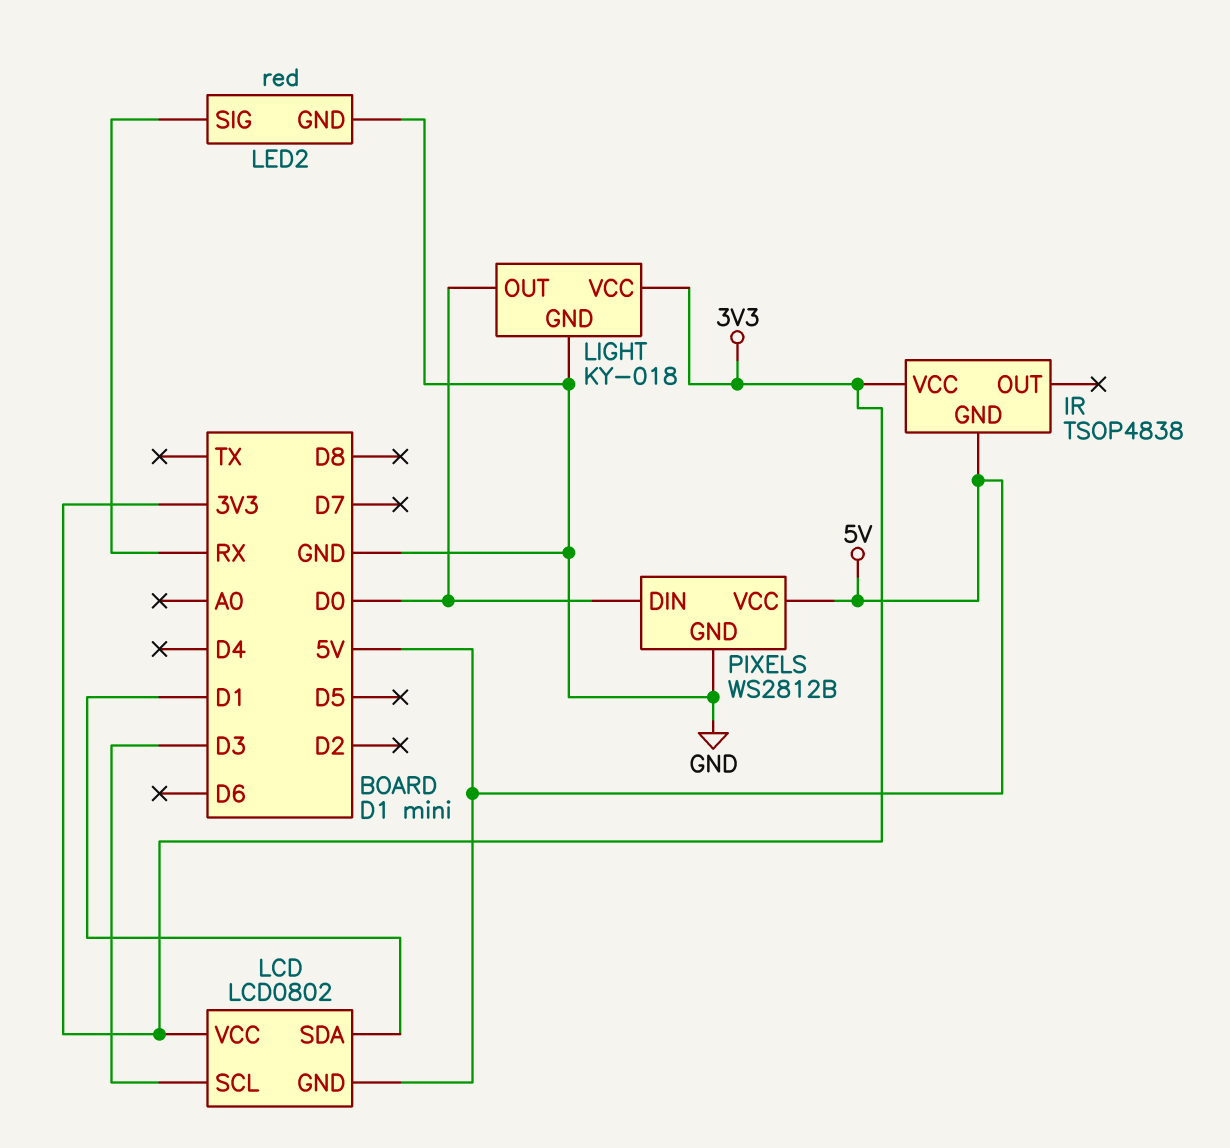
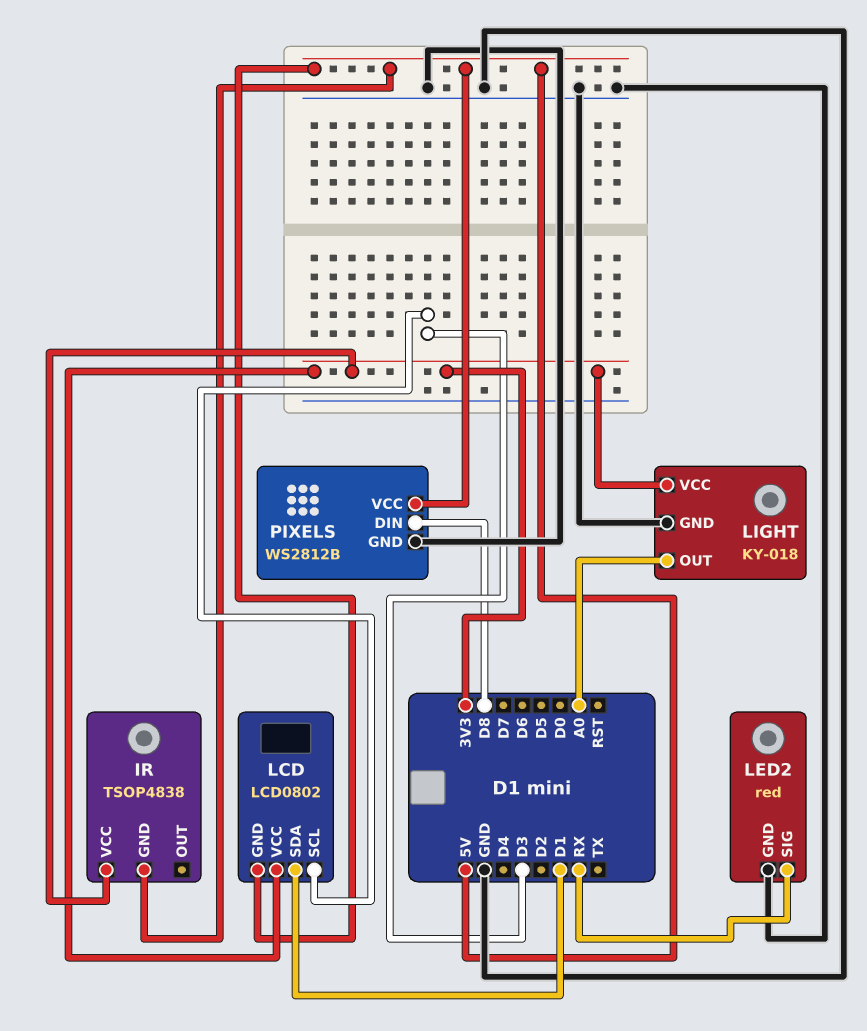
LIGHT pin OUT: D0 -> A0
PIXELS pin DIN: D0 -> D8

